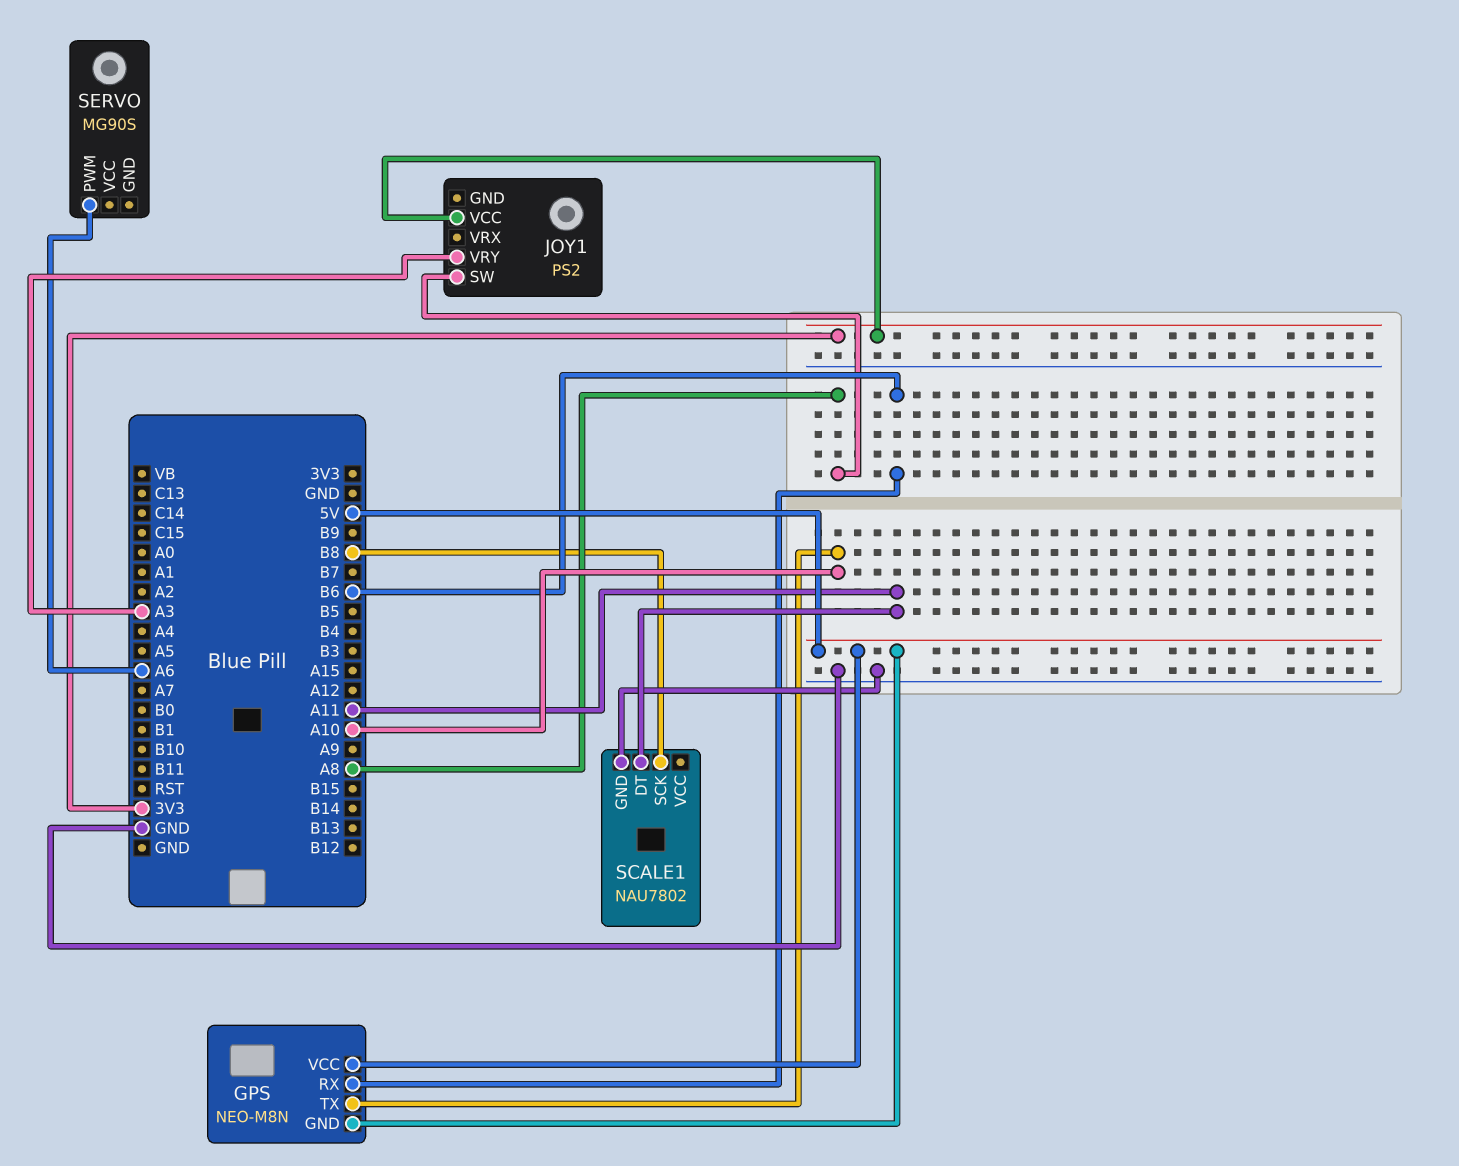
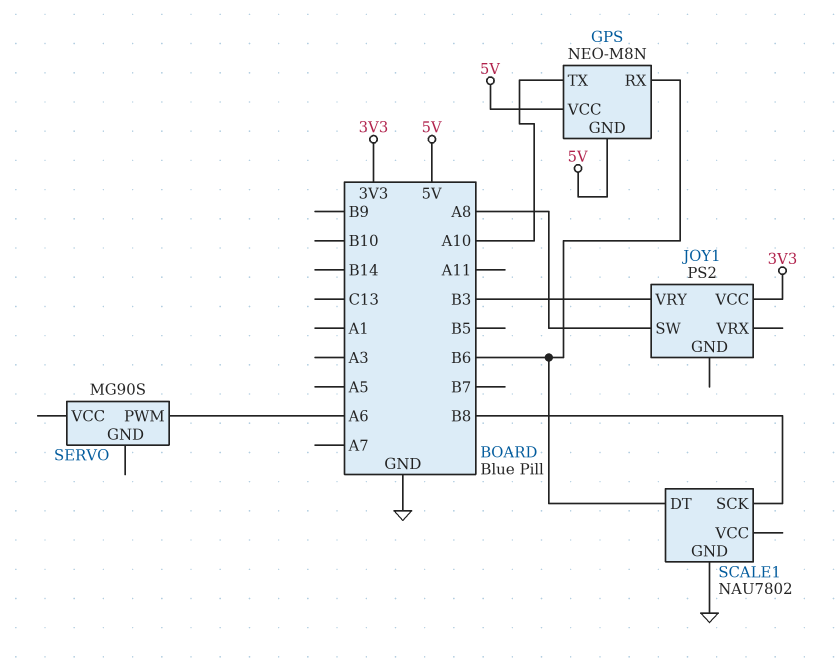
JOY1 pin VRY: A3 -> B3
SCALE1 pin DT: A11 -> B6

